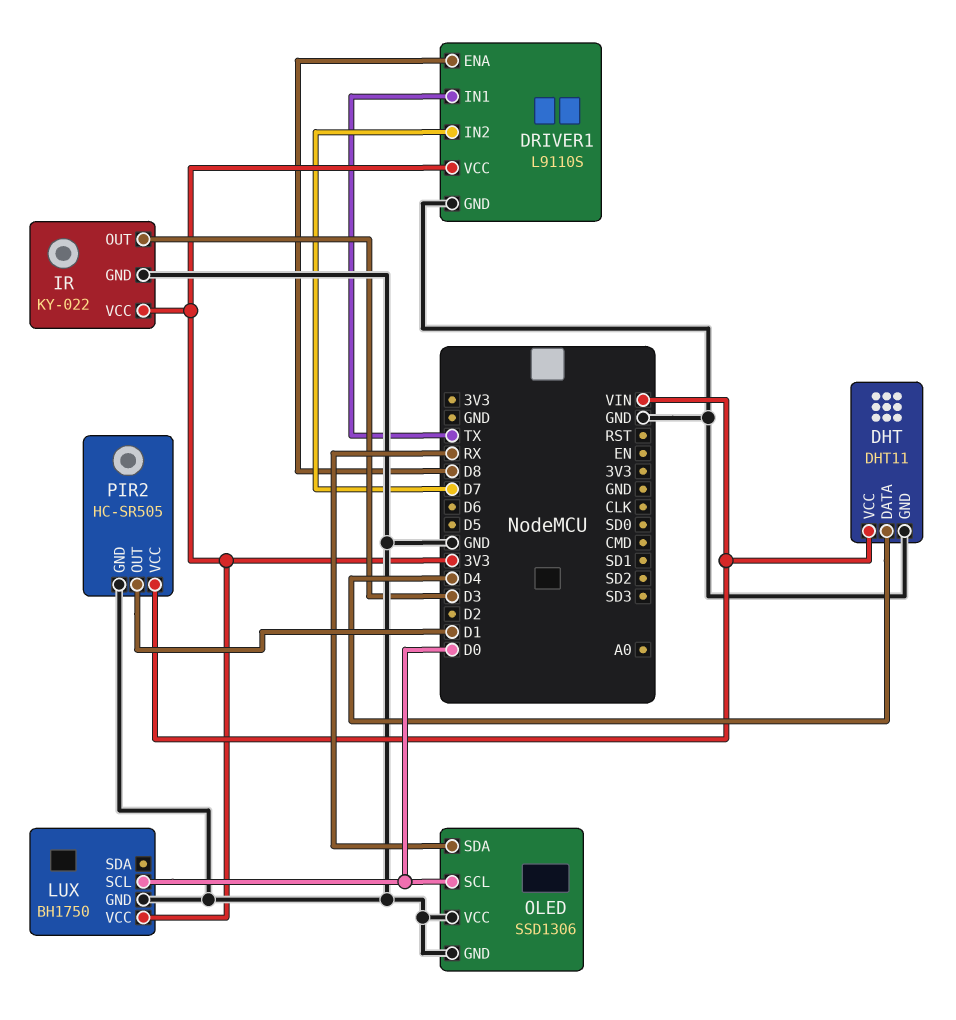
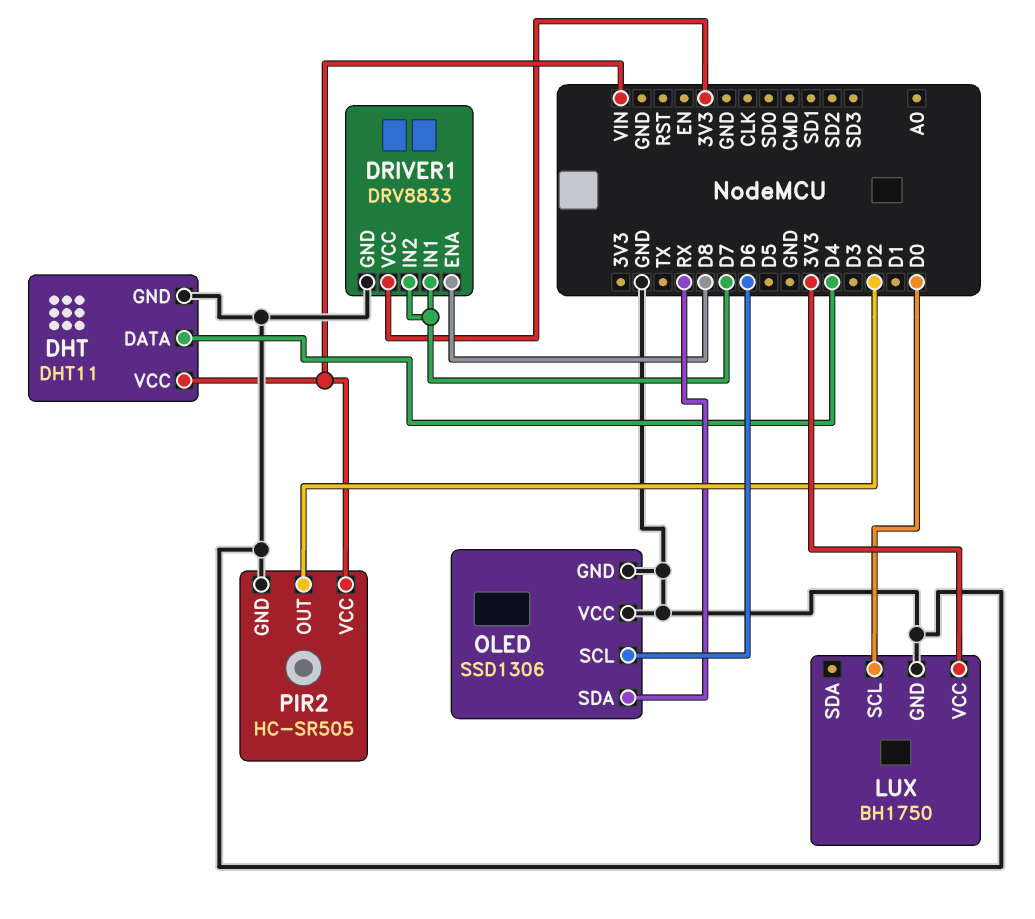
DRIVER1: L9110S -> DRV8833
DRIVER1 pin IN1: TX -> D7
IR: KY-022 -> none
IR pin GND: GND -> none
IR pin OUT: D3 -> none
IR pin VCC: 3V3 -> none
OLED pin SCL: D0 -> D6
PIR2 pin OUT: D1 -> D2

